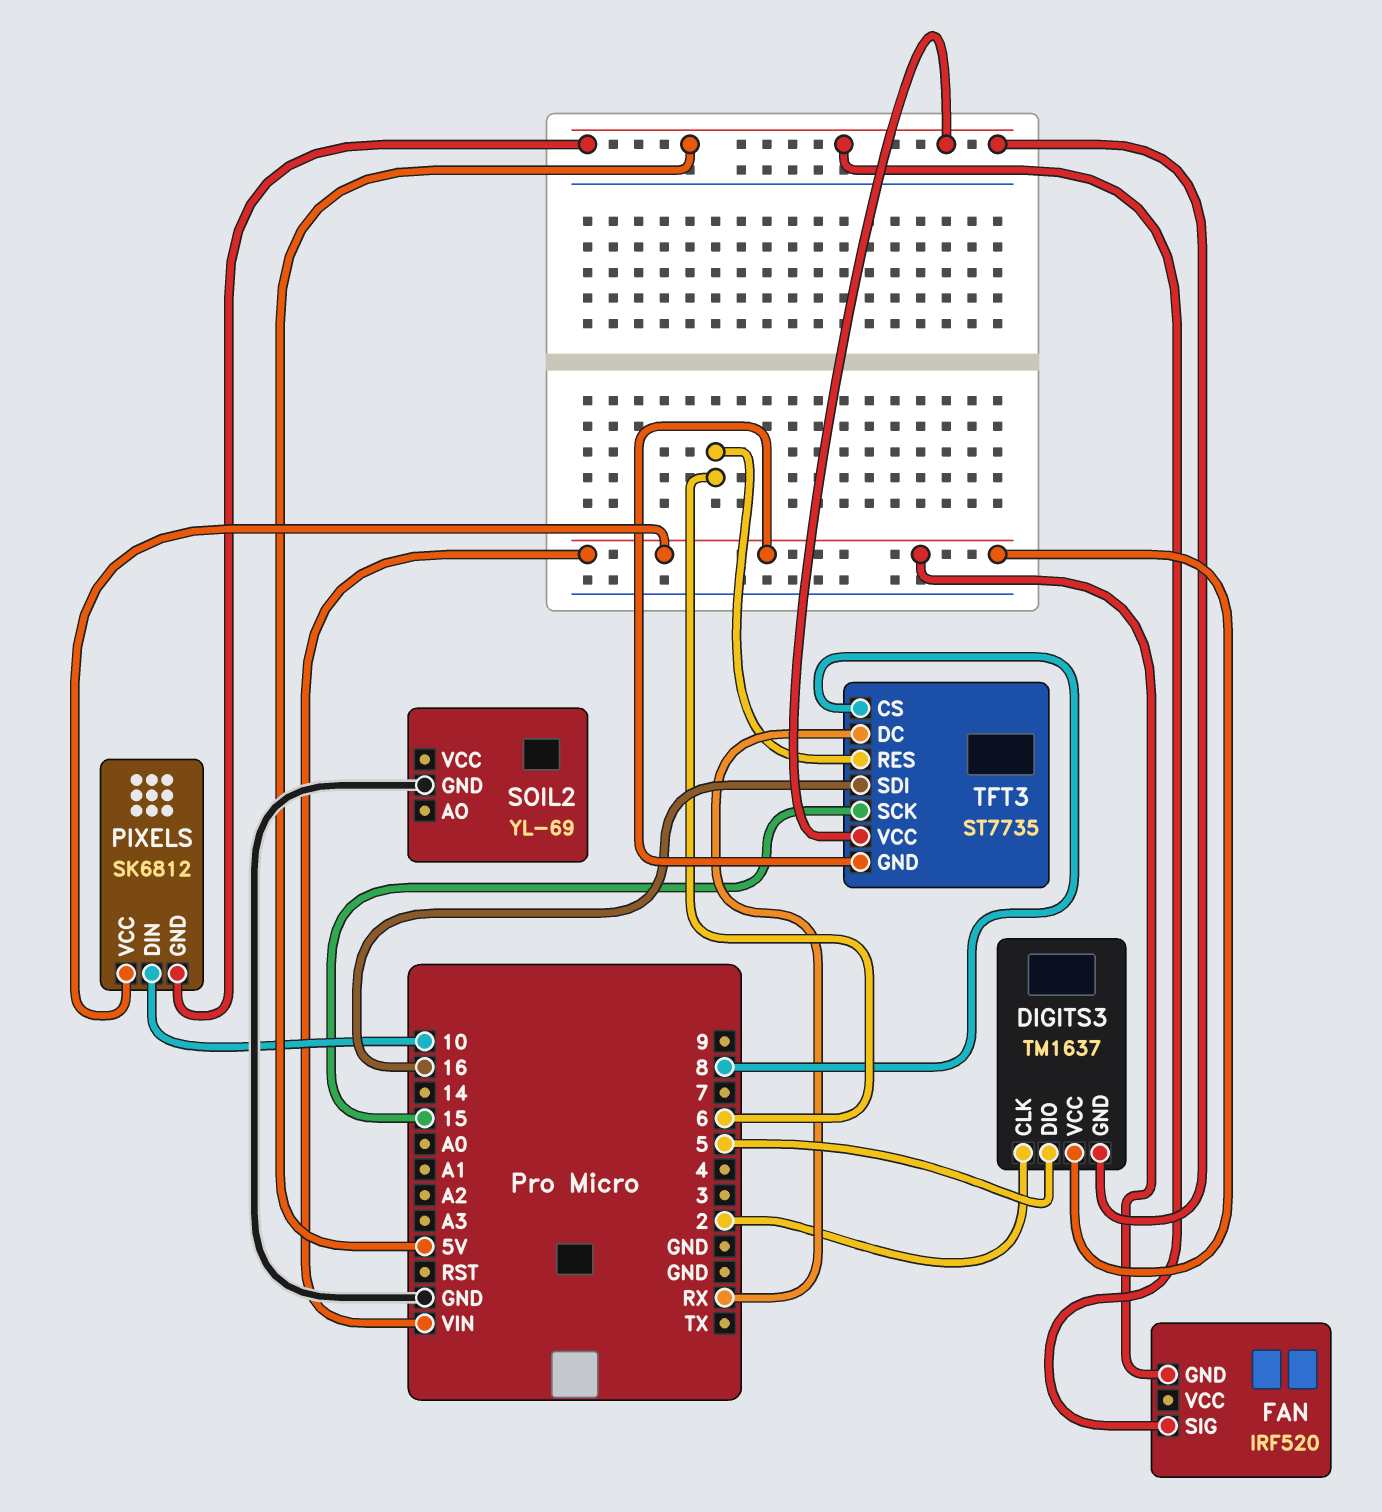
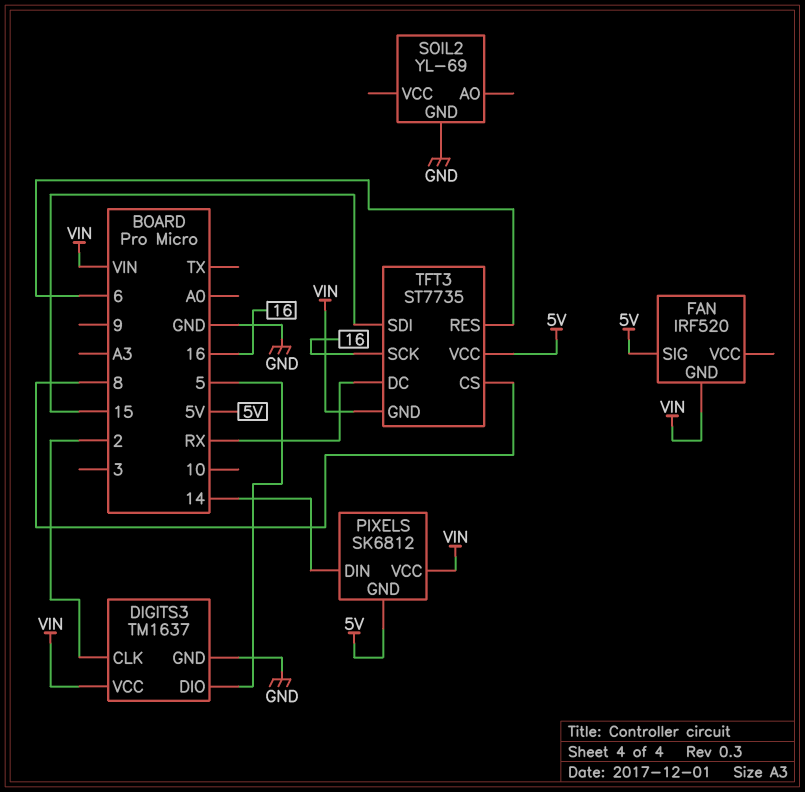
DIGITS3 pin GND: 5V -> GND
PIXELS pin DIN: 10 -> 14
TFT3 pin SCK: 15 -> 16
TFT3 pin SDI: 16 -> 15

